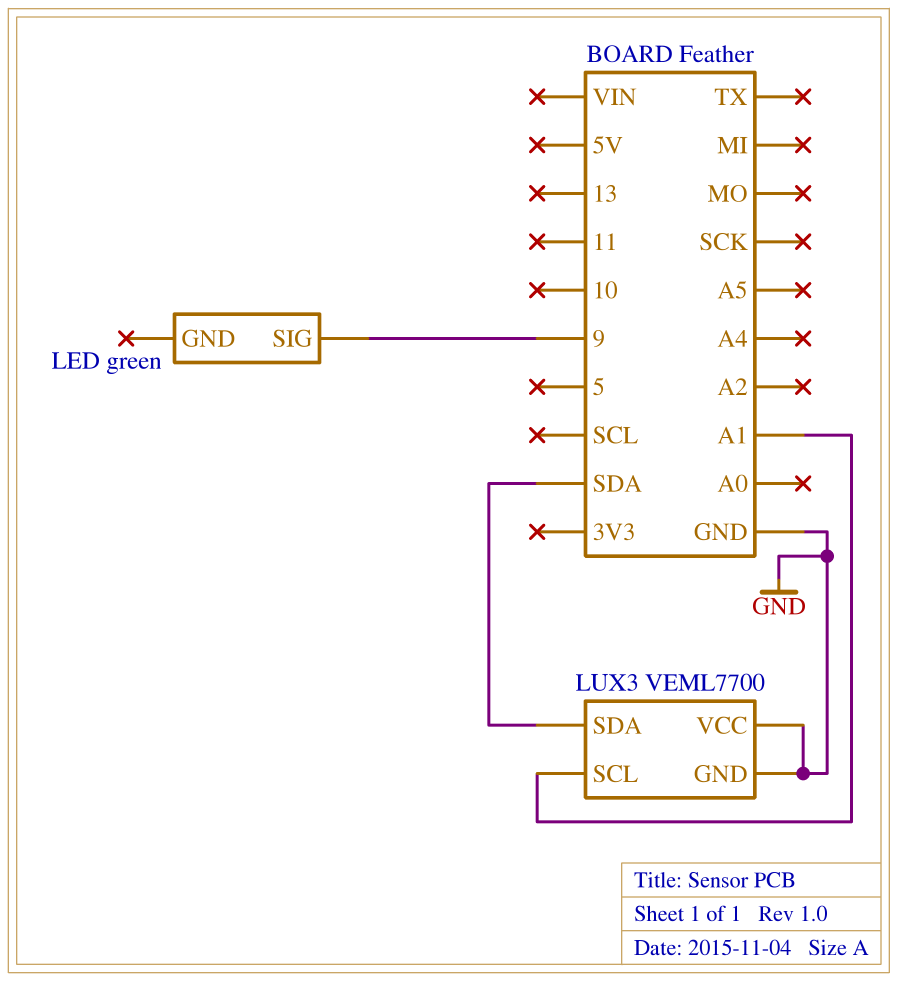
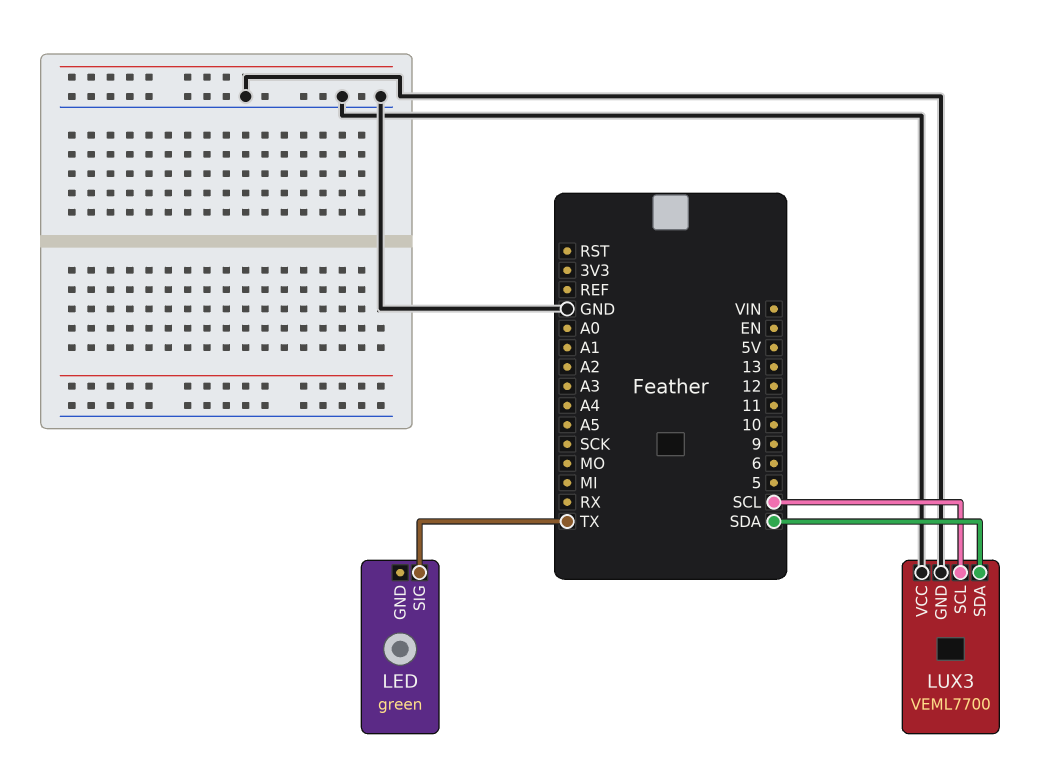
LED pin SIG: 9 -> TX
LUX3 pin SCL: A1 -> SCL

